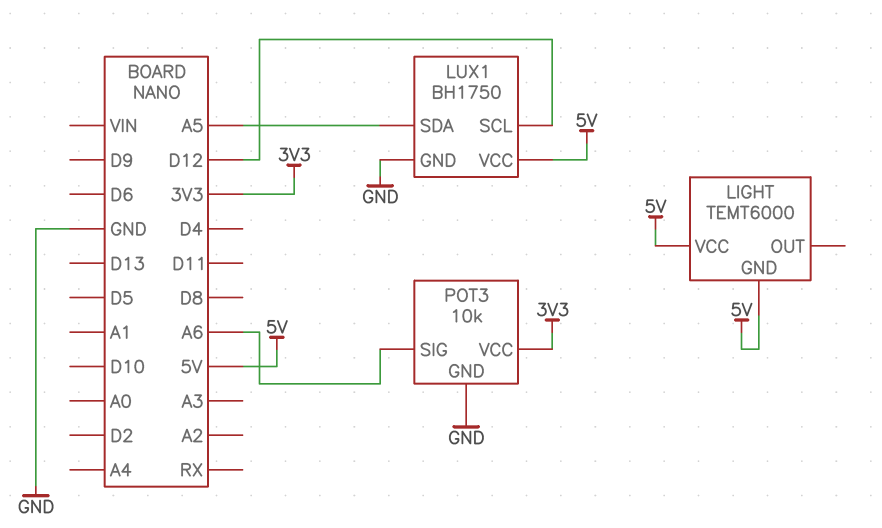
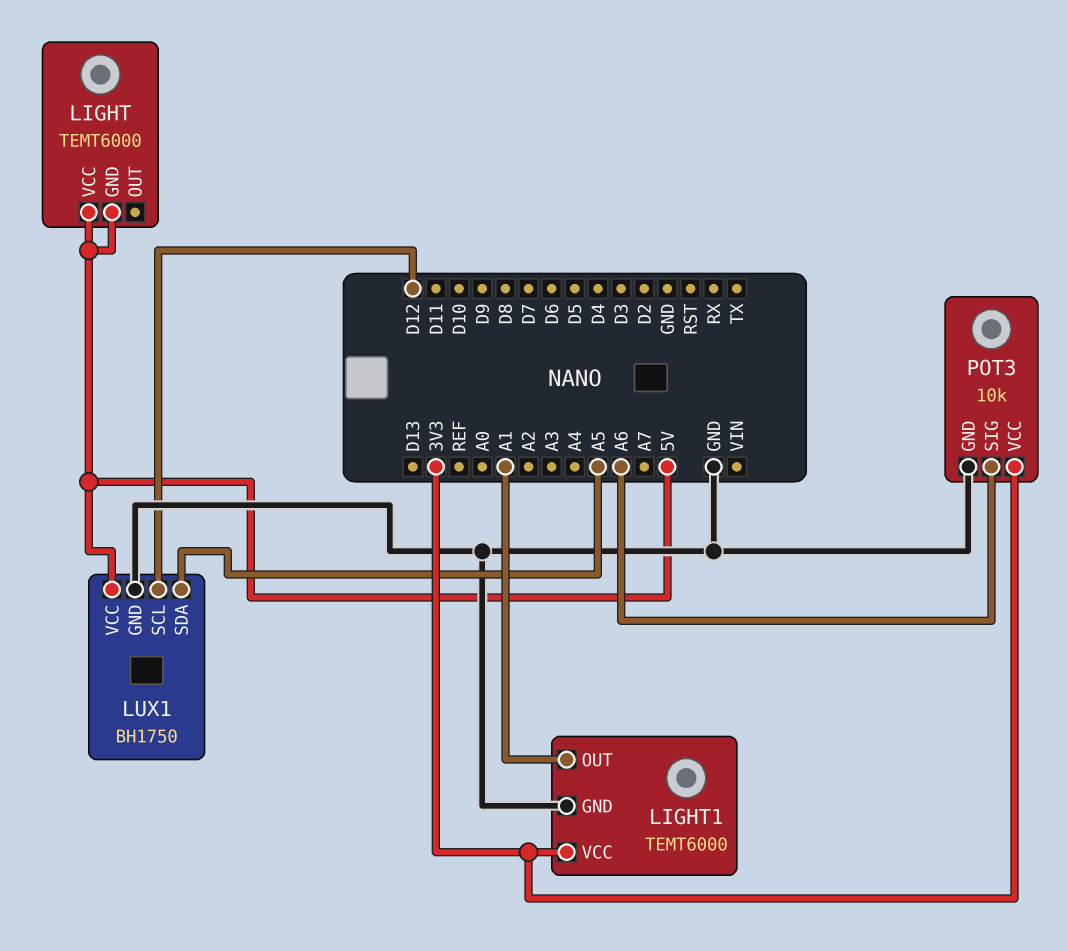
LIGHT1: none -> TEMT6000
LIGHT1 pin GND: none -> GND
LIGHT1 pin OUT: none -> A1
LIGHT1 pin VCC: none -> 3V3

